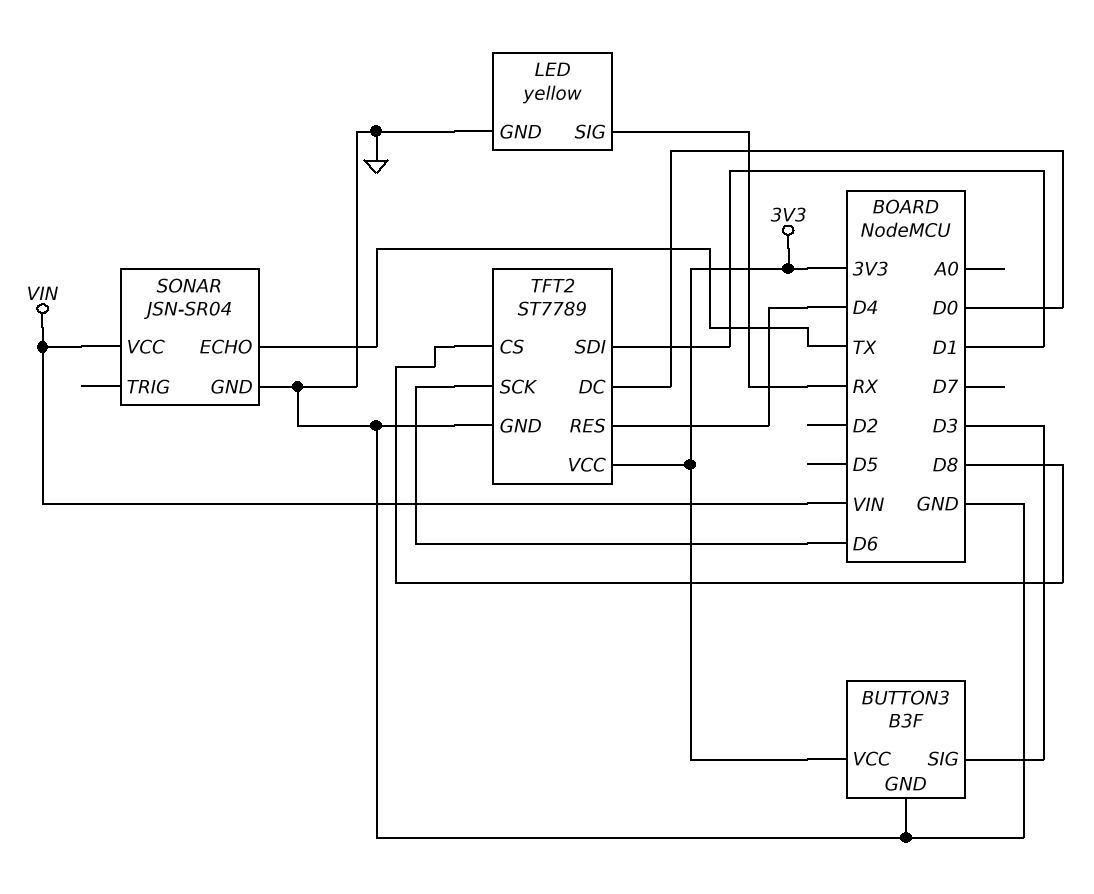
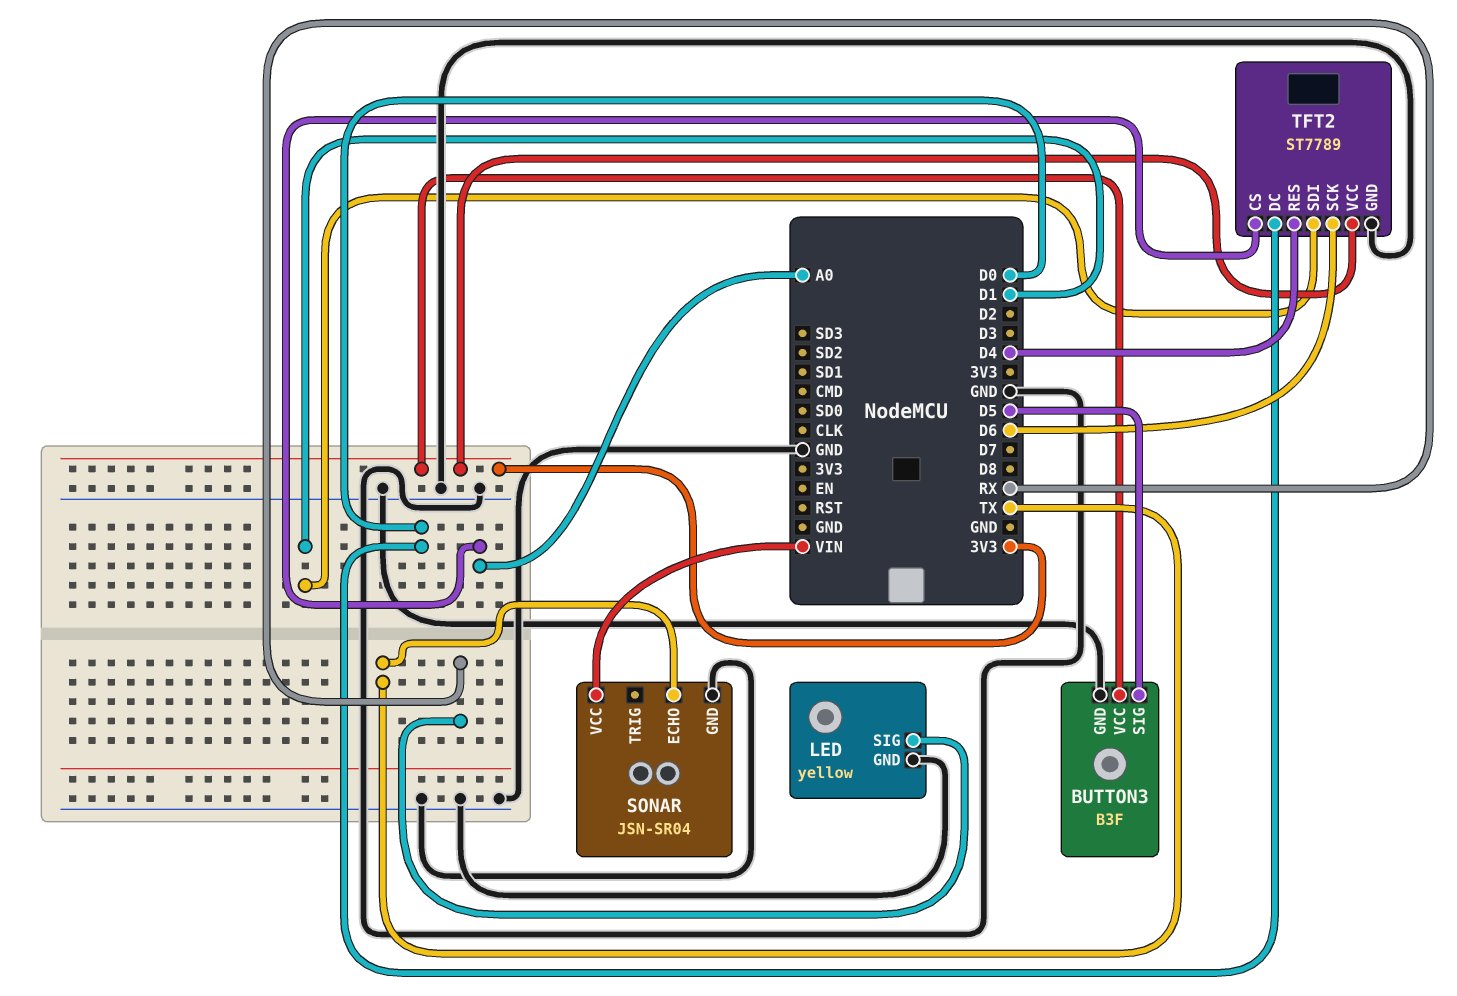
BUTTON3 pin SIG: D3 -> D5
TFT2 pin CS: D8 -> A0

